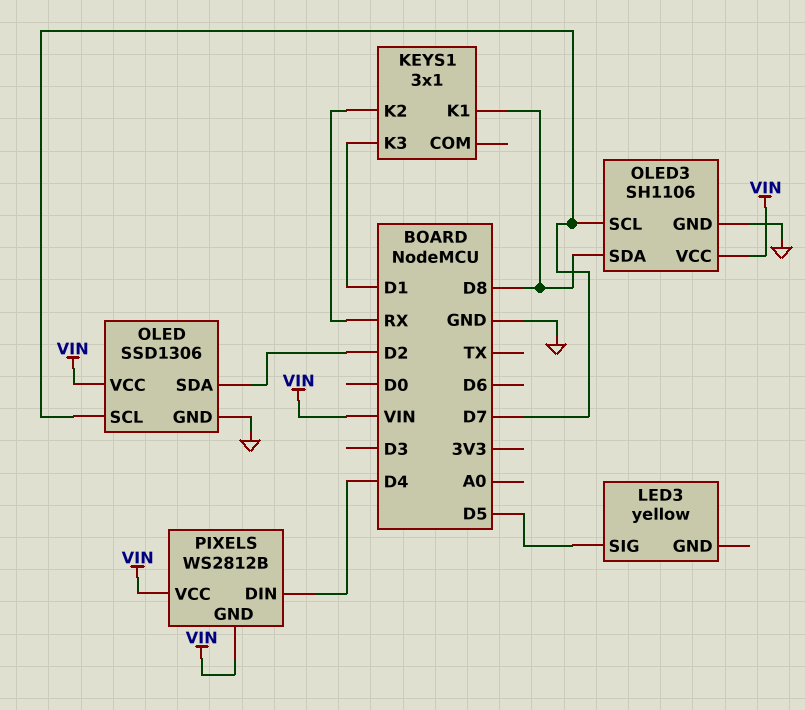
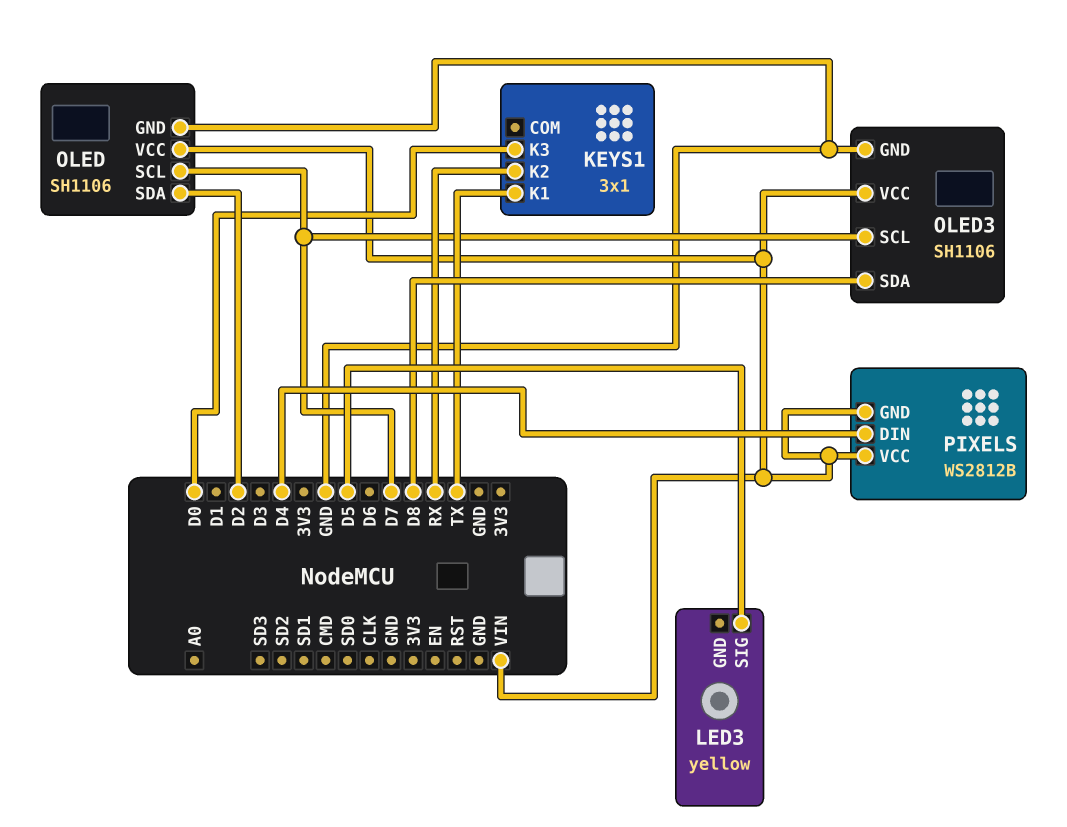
KEYS1 pin K1: D8 -> TX
KEYS1 pin K3: D1 -> D0
OLED: SSD1306 -> SH1106

